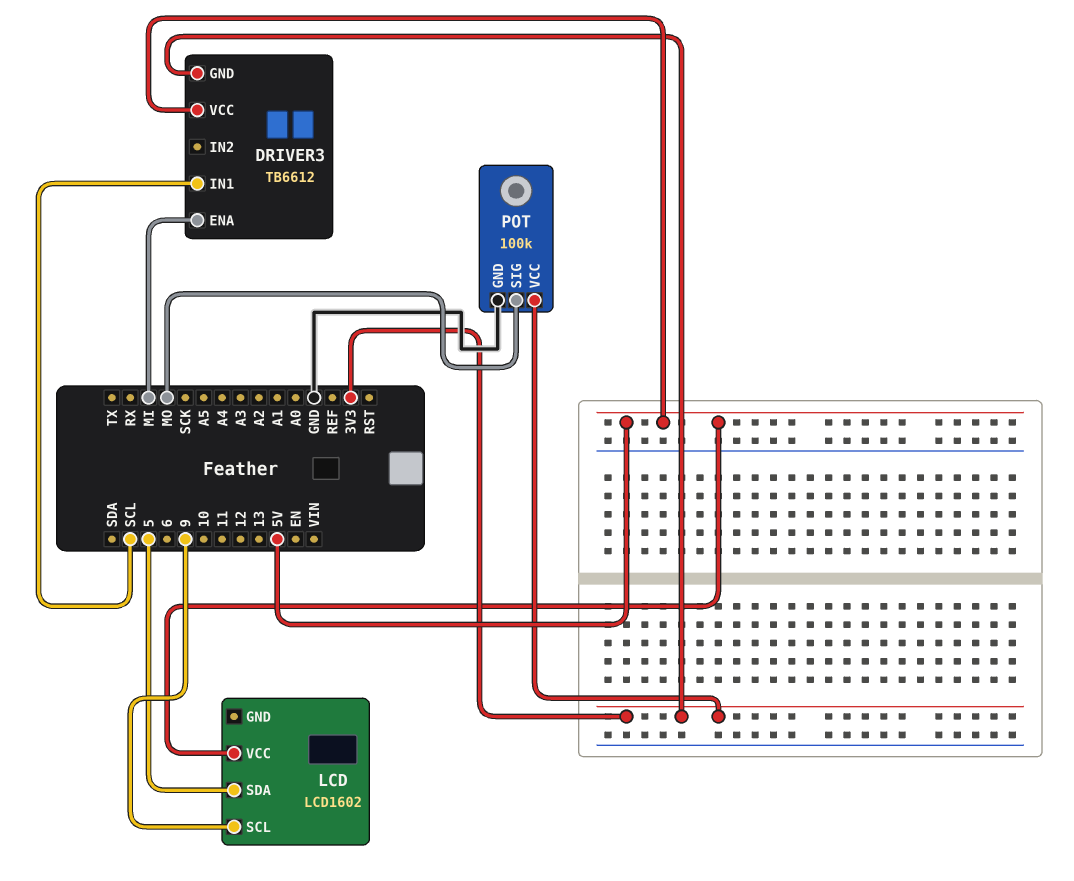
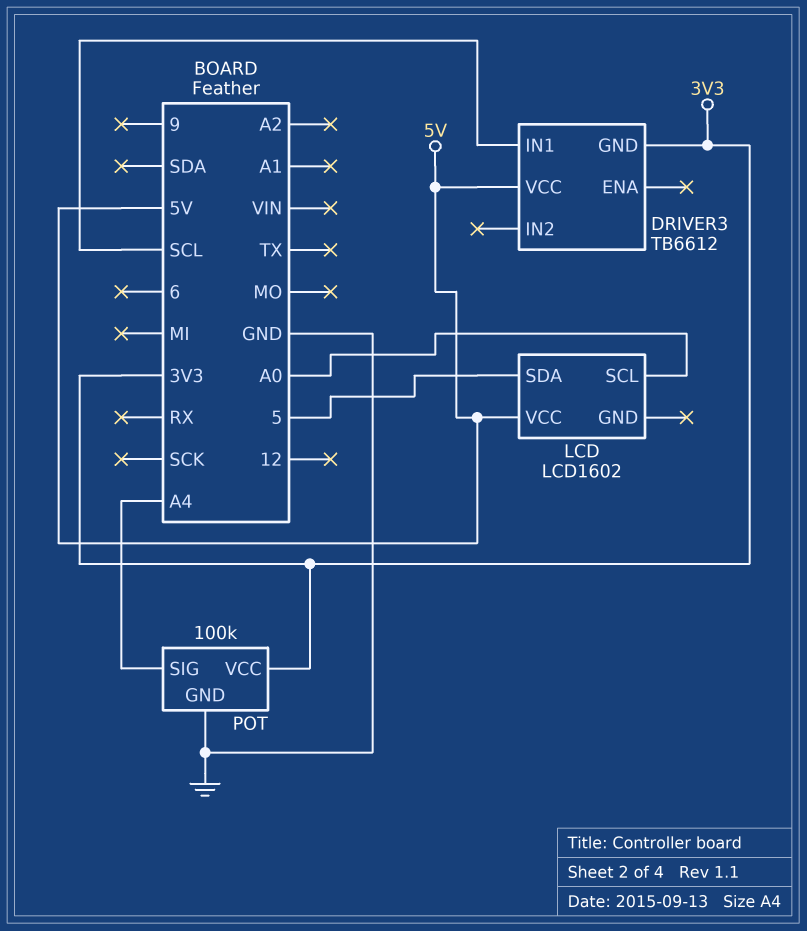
DRIVER3 pin ENA: MI -> none
LCD pin SCL: 9 -> A0
POT pin SIG: MO -> A4

